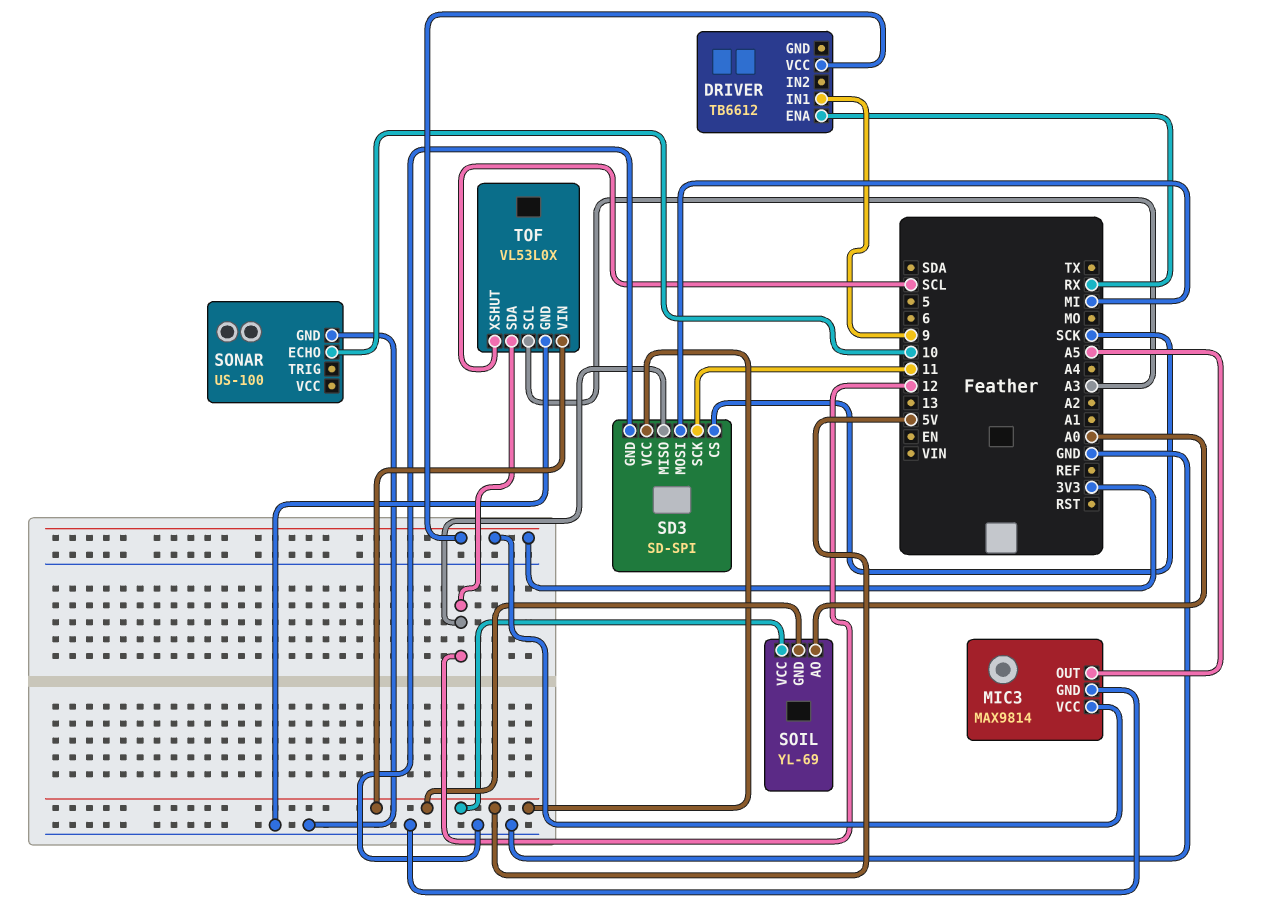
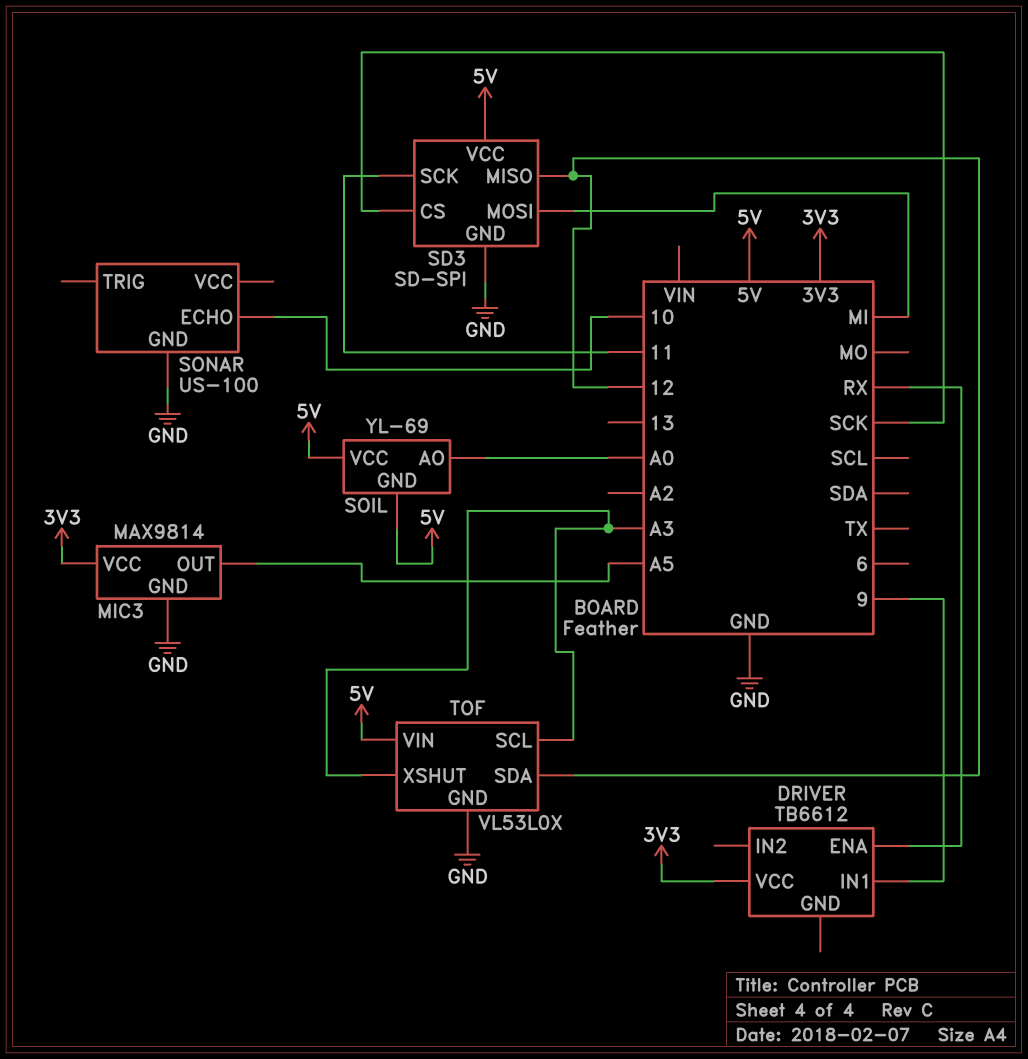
TOF pin XSHUT: SCL -> A3

